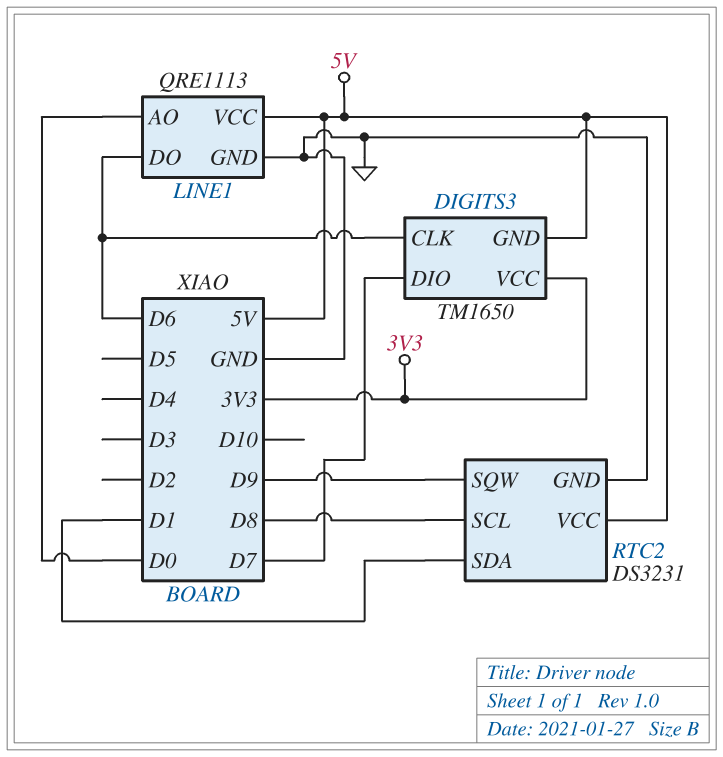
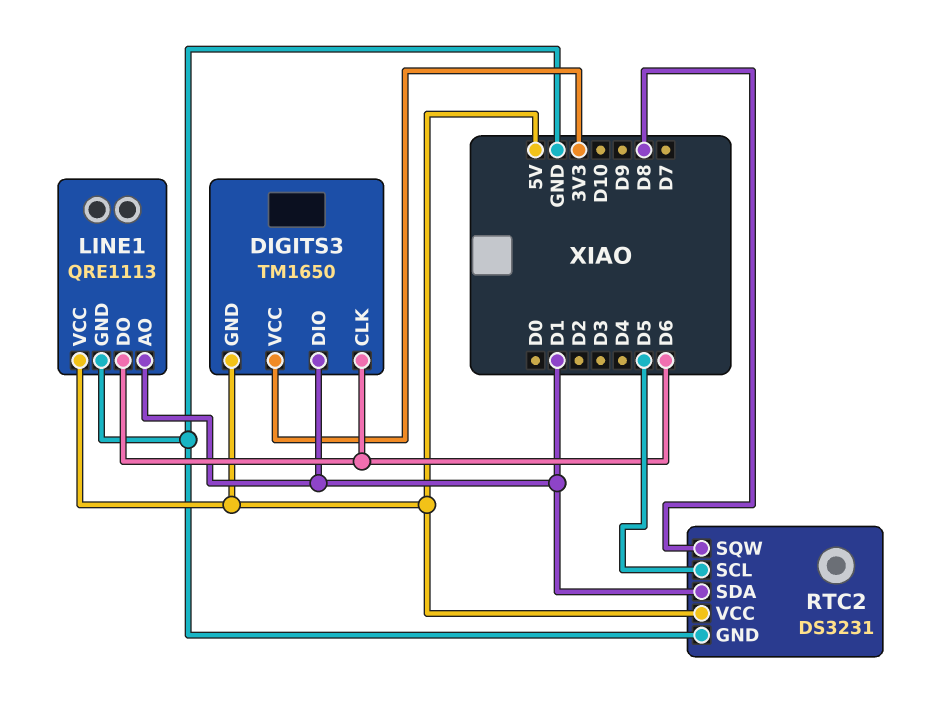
DIGITS3 pin DIO: D7 -> D1
LINE1 pin AO: D0 -> D1
RTC2 pin SCL: D8 -> D5
RTC2 pin SQW: D9 -> D8

